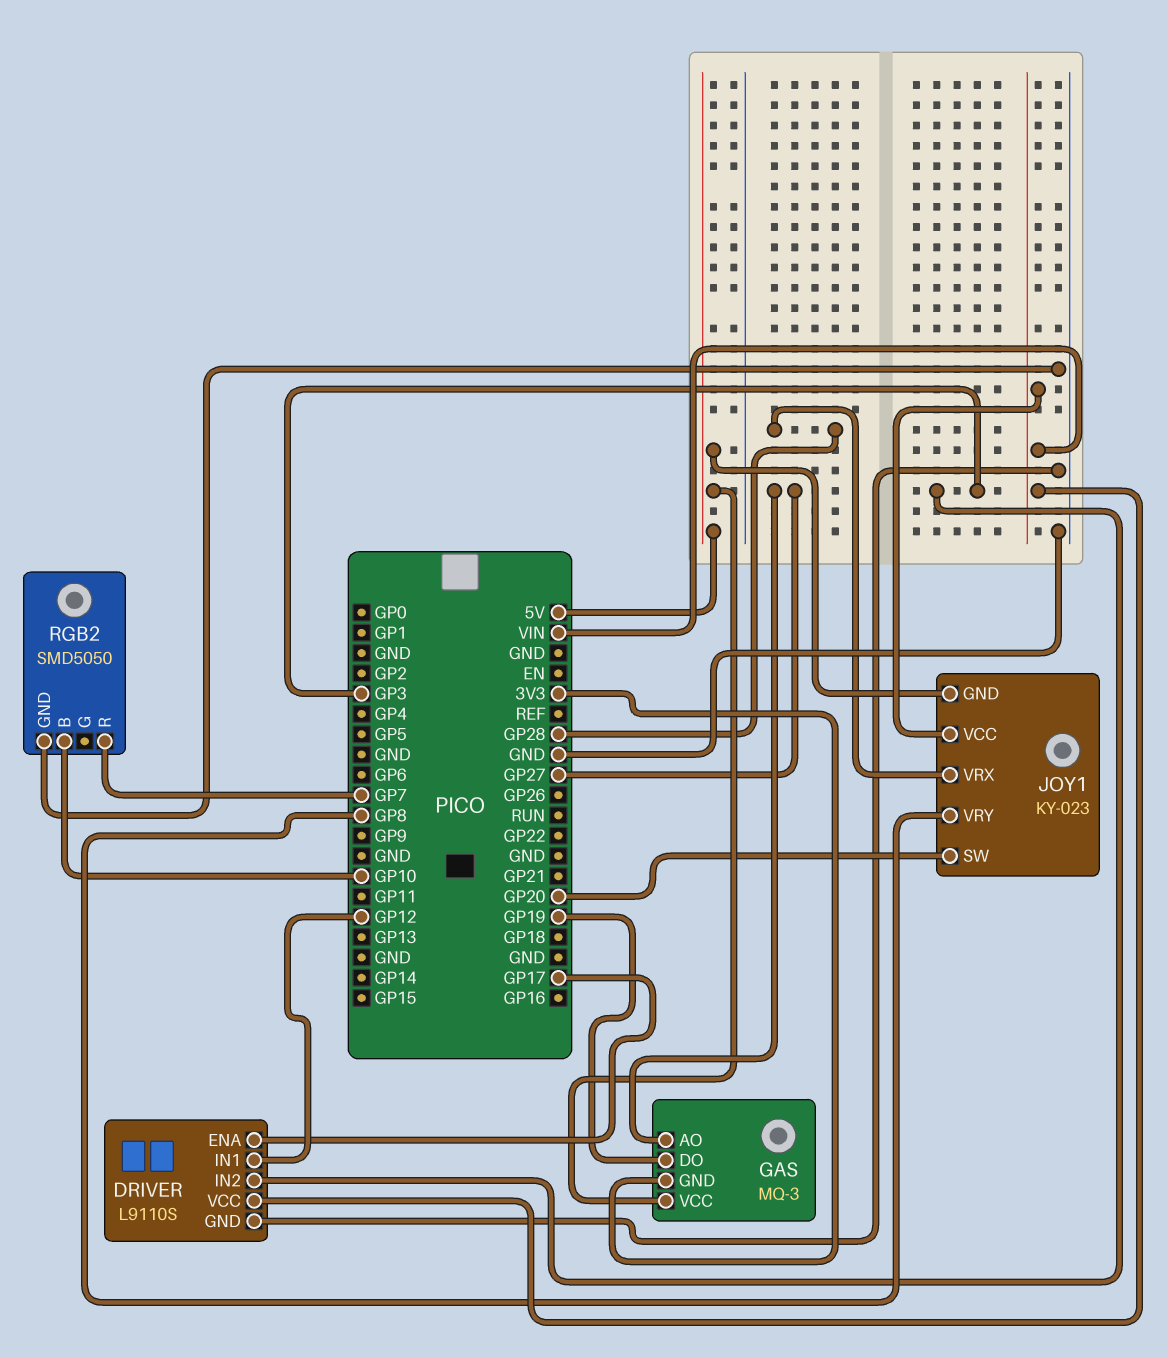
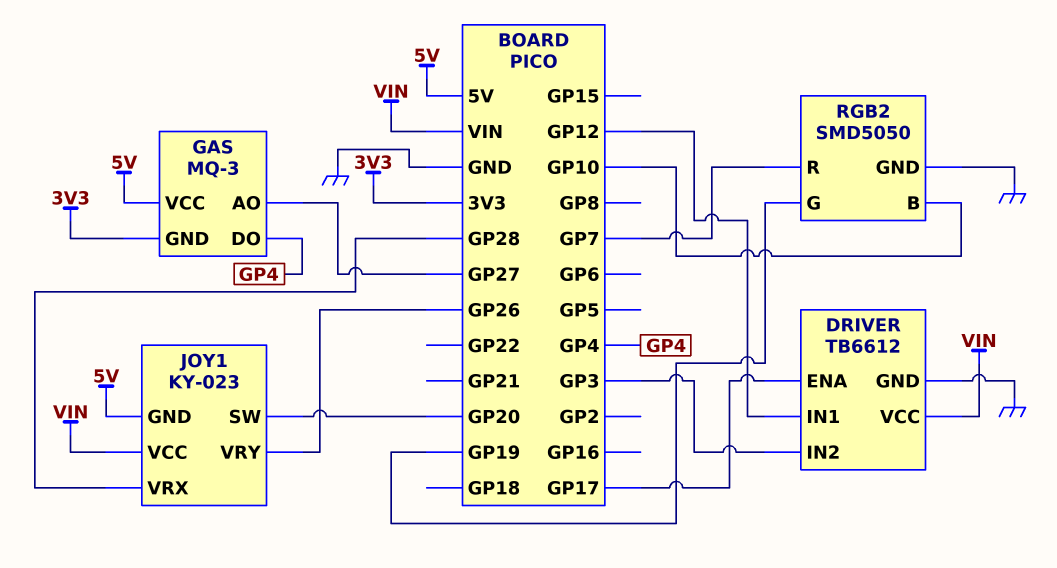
DRIVER: L9110S -> TB6612
GAS pin DO: GP19 -> GP4
JOY1 pin VRY: GP8 -> GP26
RGB2 pin G: none -> GP19

